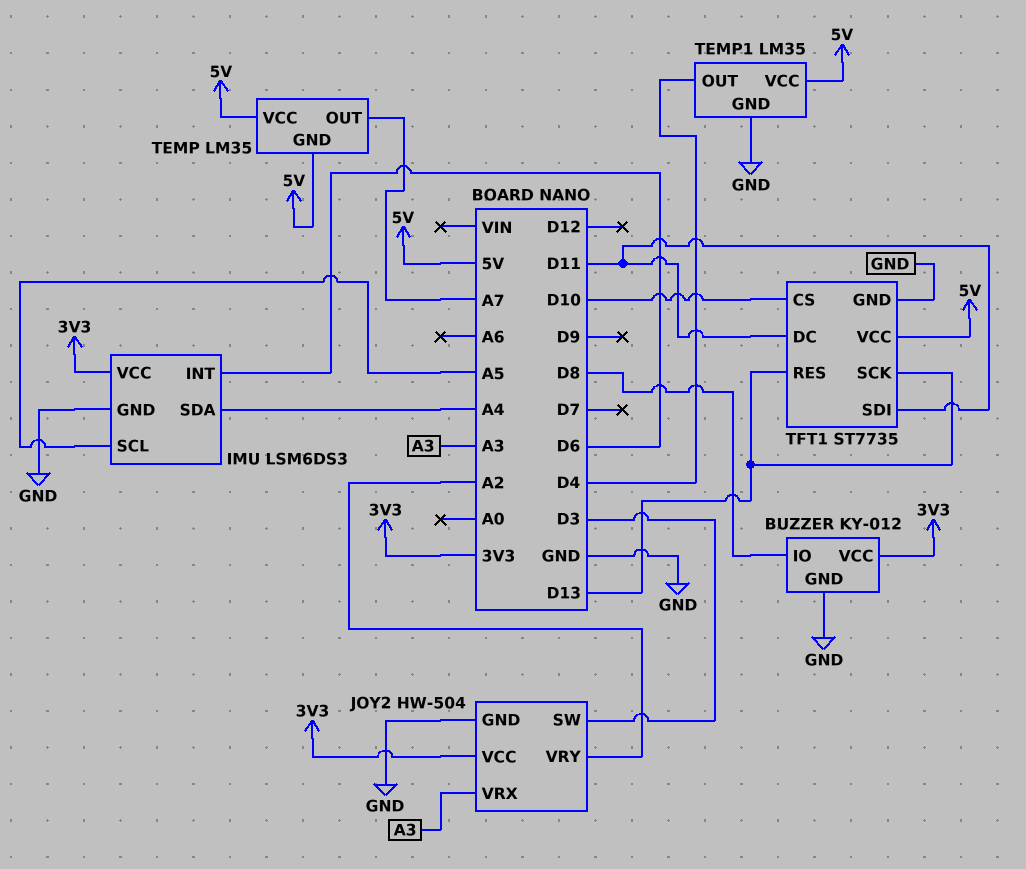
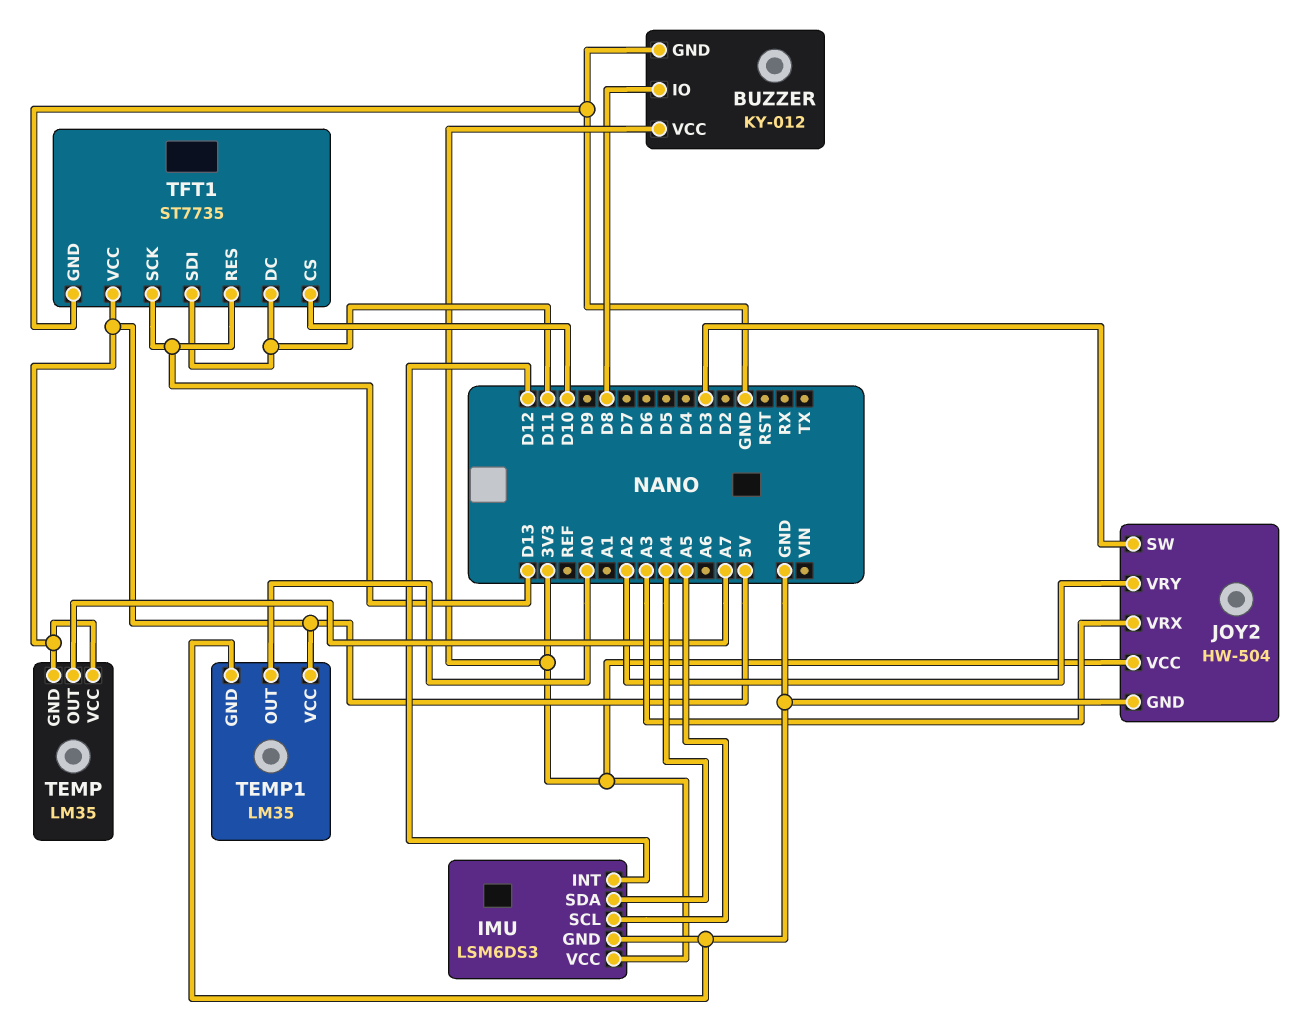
IMU pin INT: D6 -> D12
TEMP1 pin OUT: D4 -> A0

